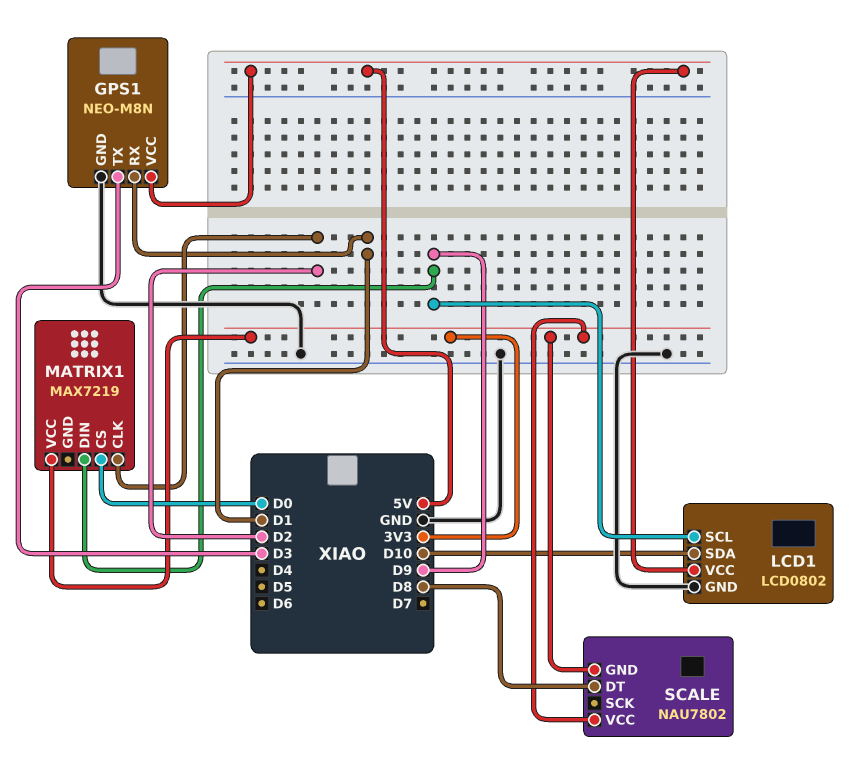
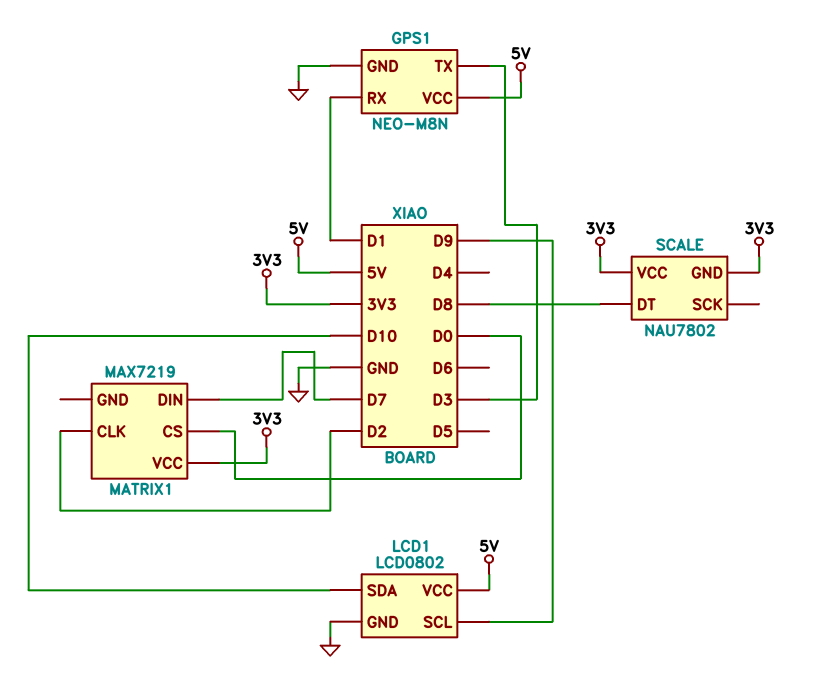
MATRIX1 pin DIN: D9 -> D7

